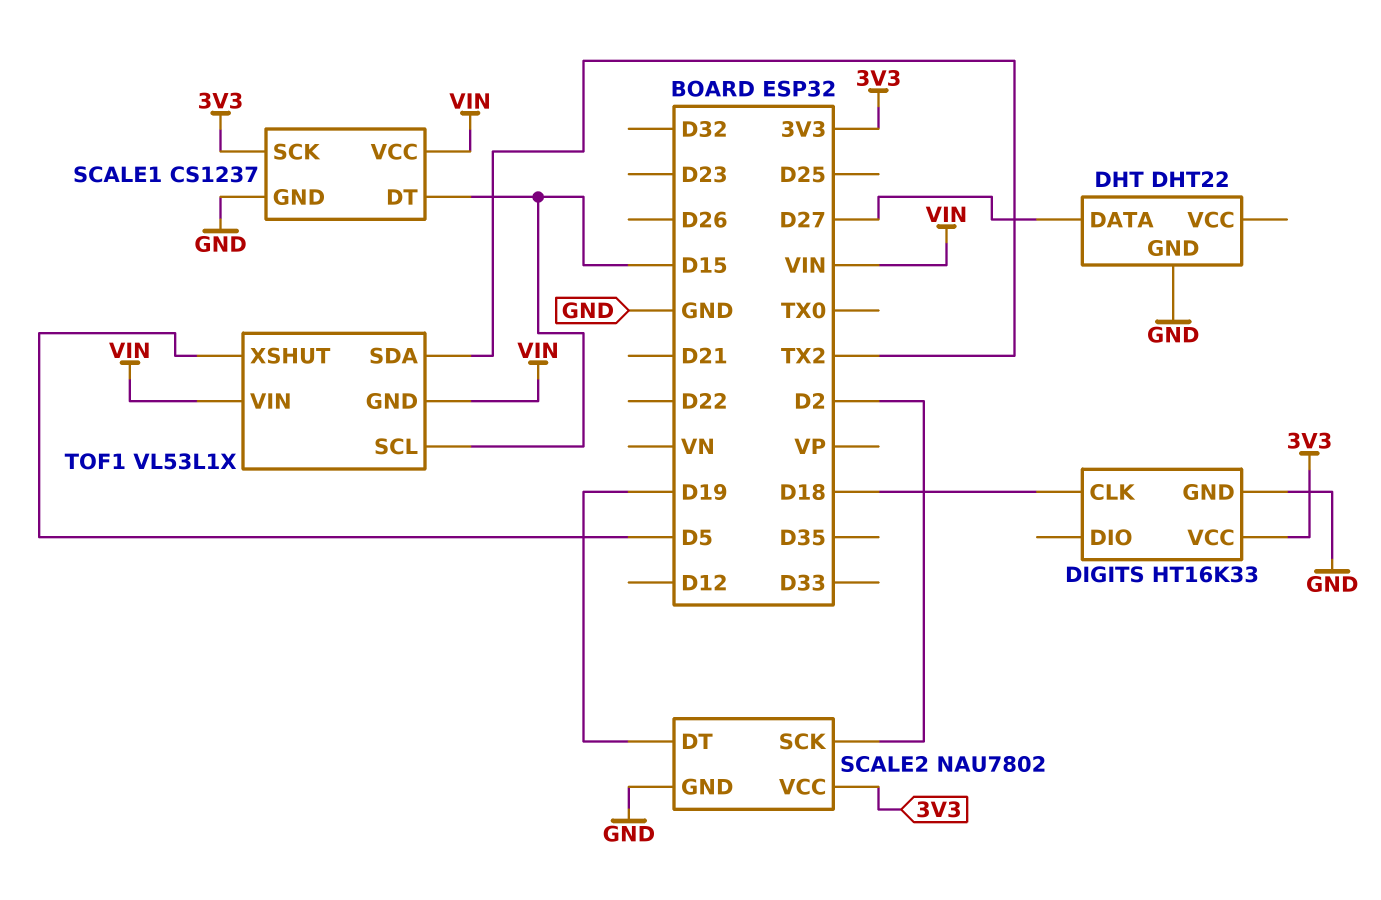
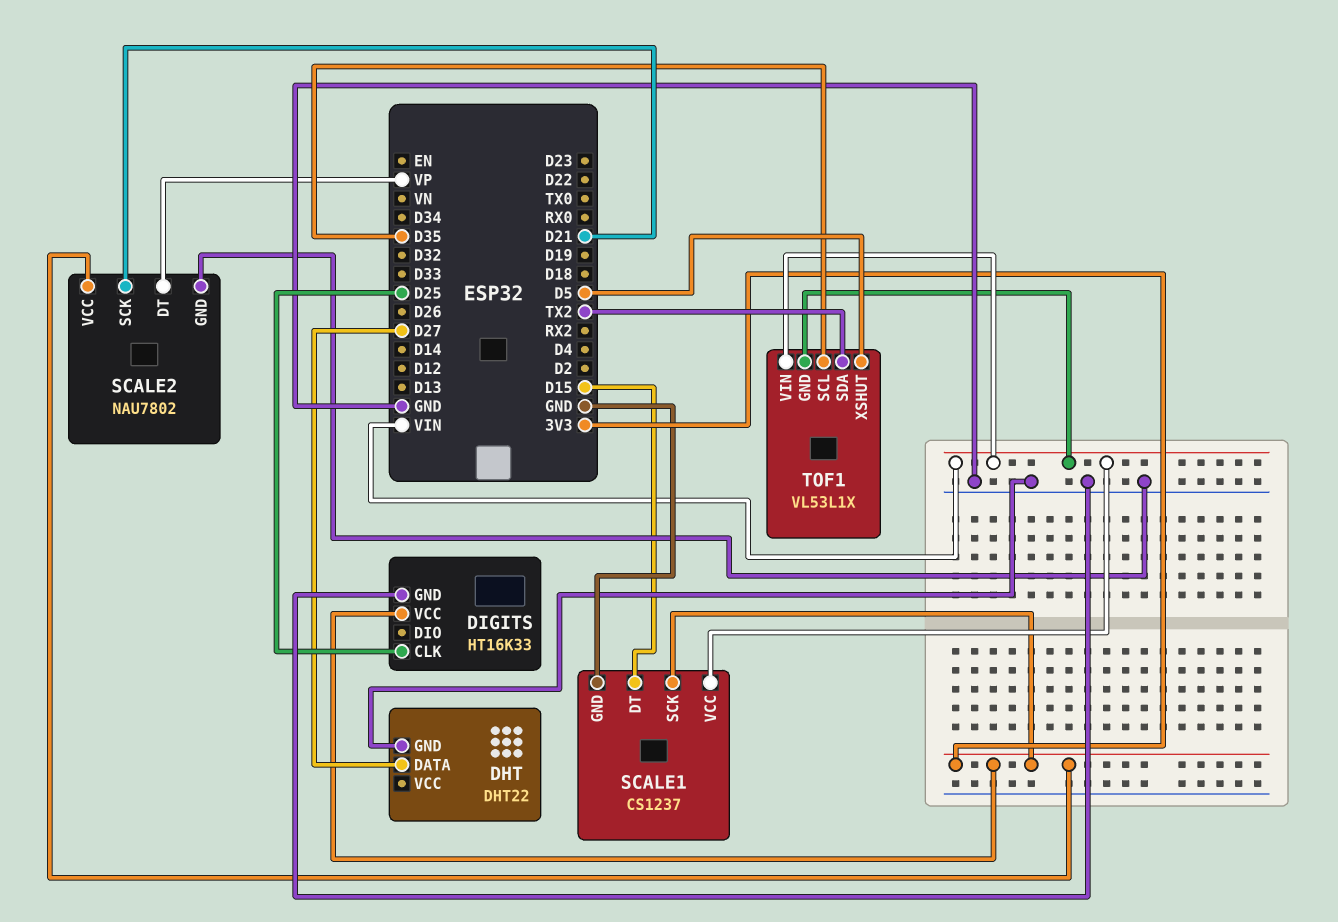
DIGITS pin CLK: D18 -> D25
SCALE2 pin DT: D19 -> VP
SCALE2 pin SCK: D2 -> D21
TOF1 pin SCL: D15 -> D35

